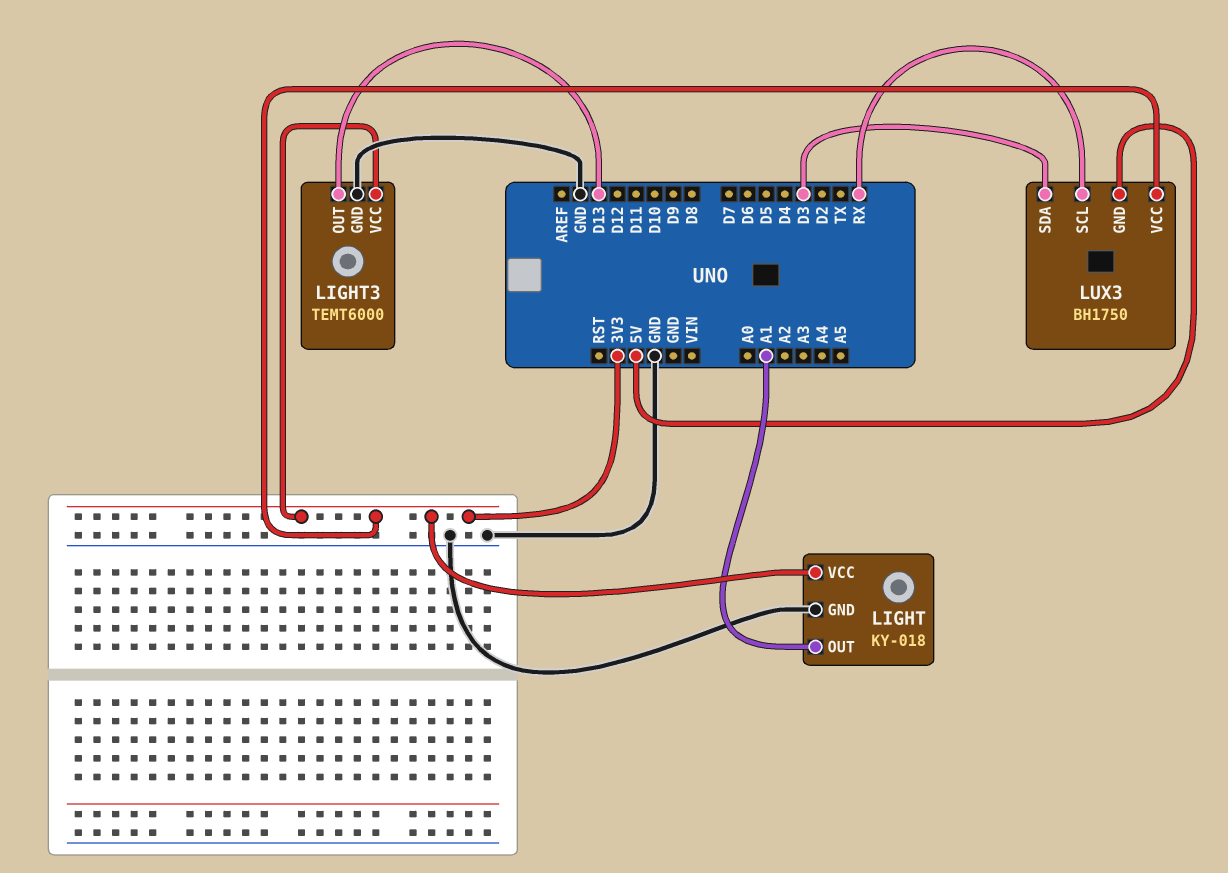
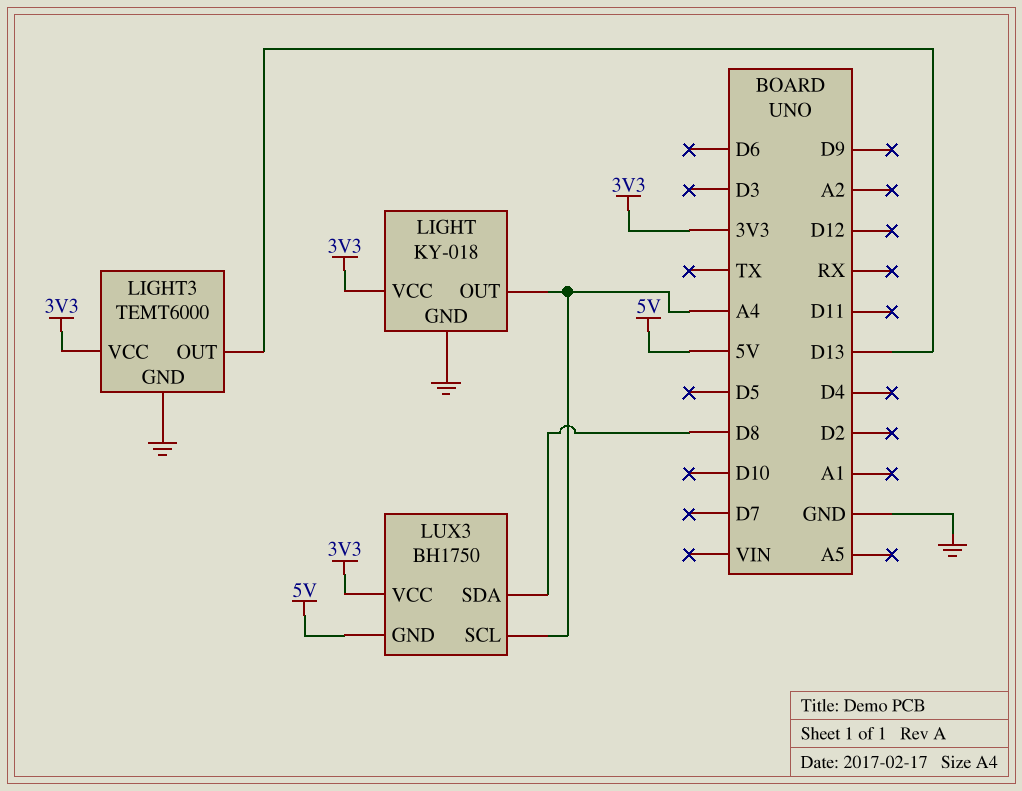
LIGHT pin OUT: A1 -> A4
LUX3 pin SCL: RX -> A4
LUX3 pin SDA: D3 -> D8

